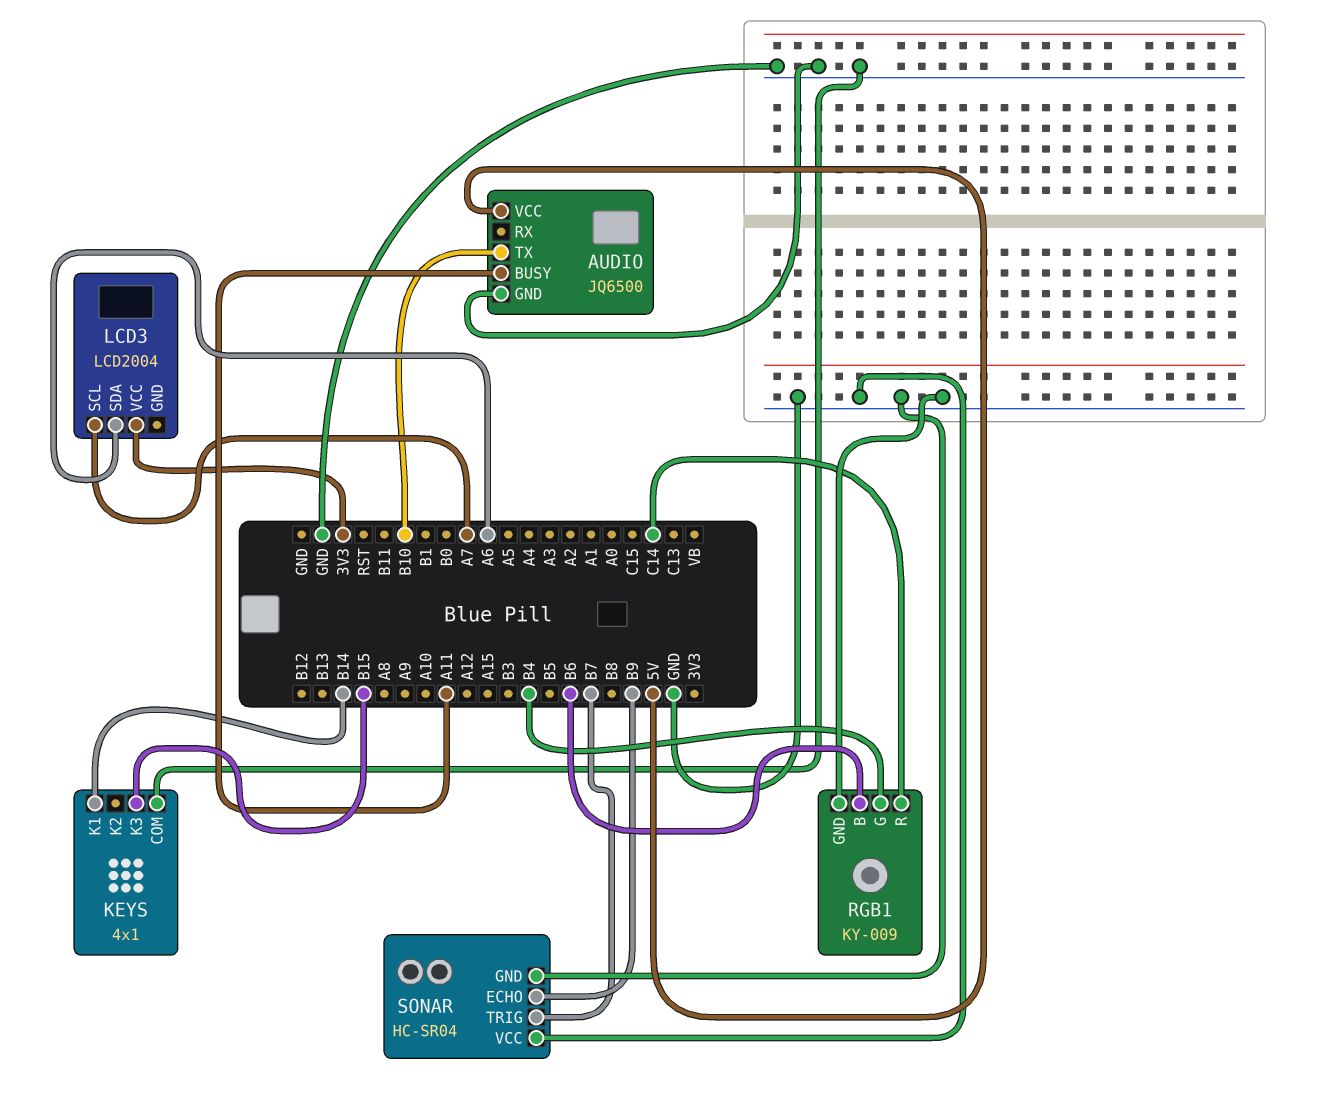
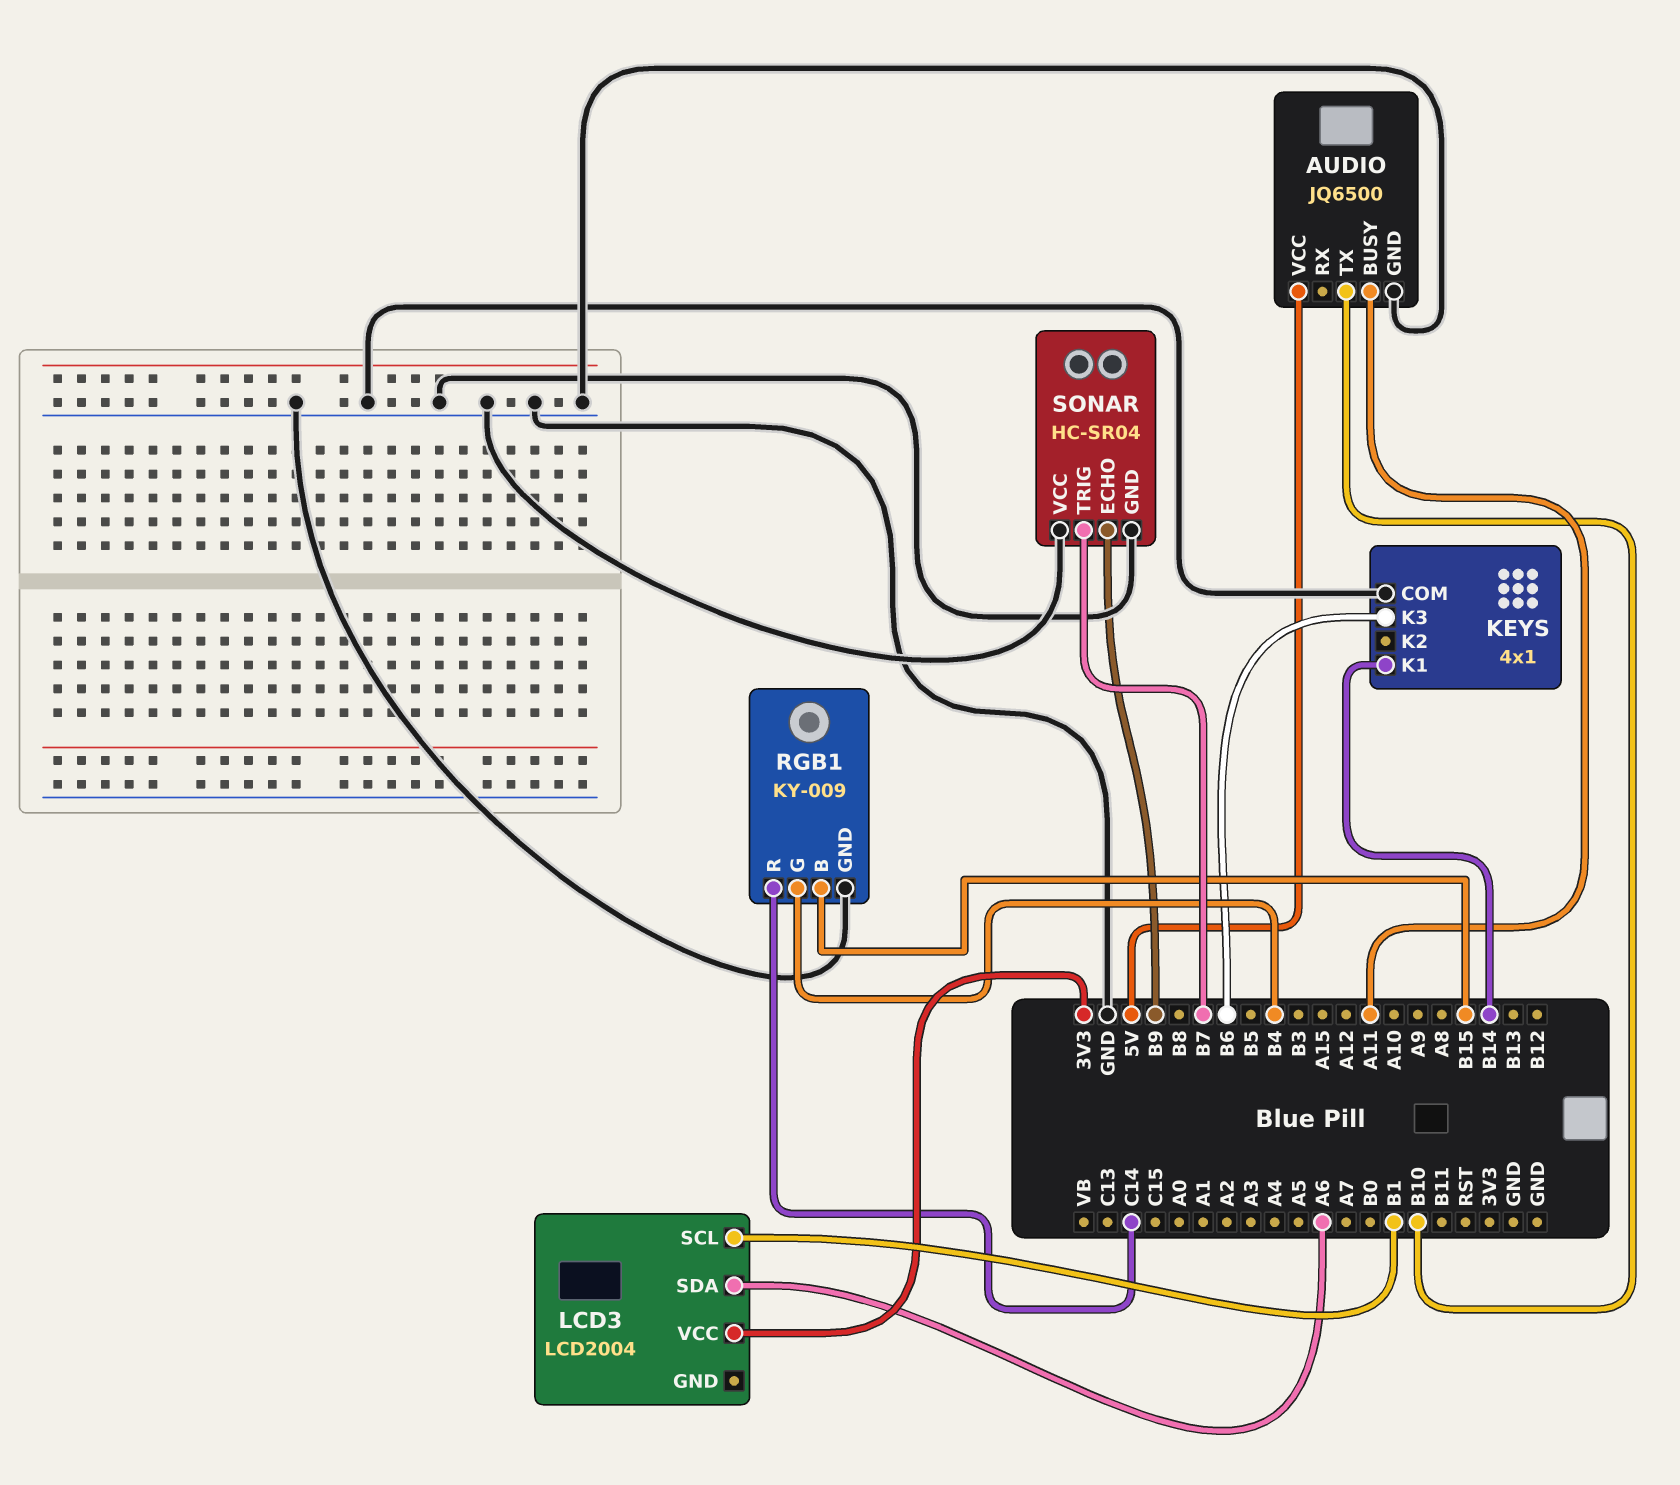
KEYS pin K3: B15 -> B6
LCD3 pin SCL: A7 -> B1
RGB1 pin B: B6 -> B15

